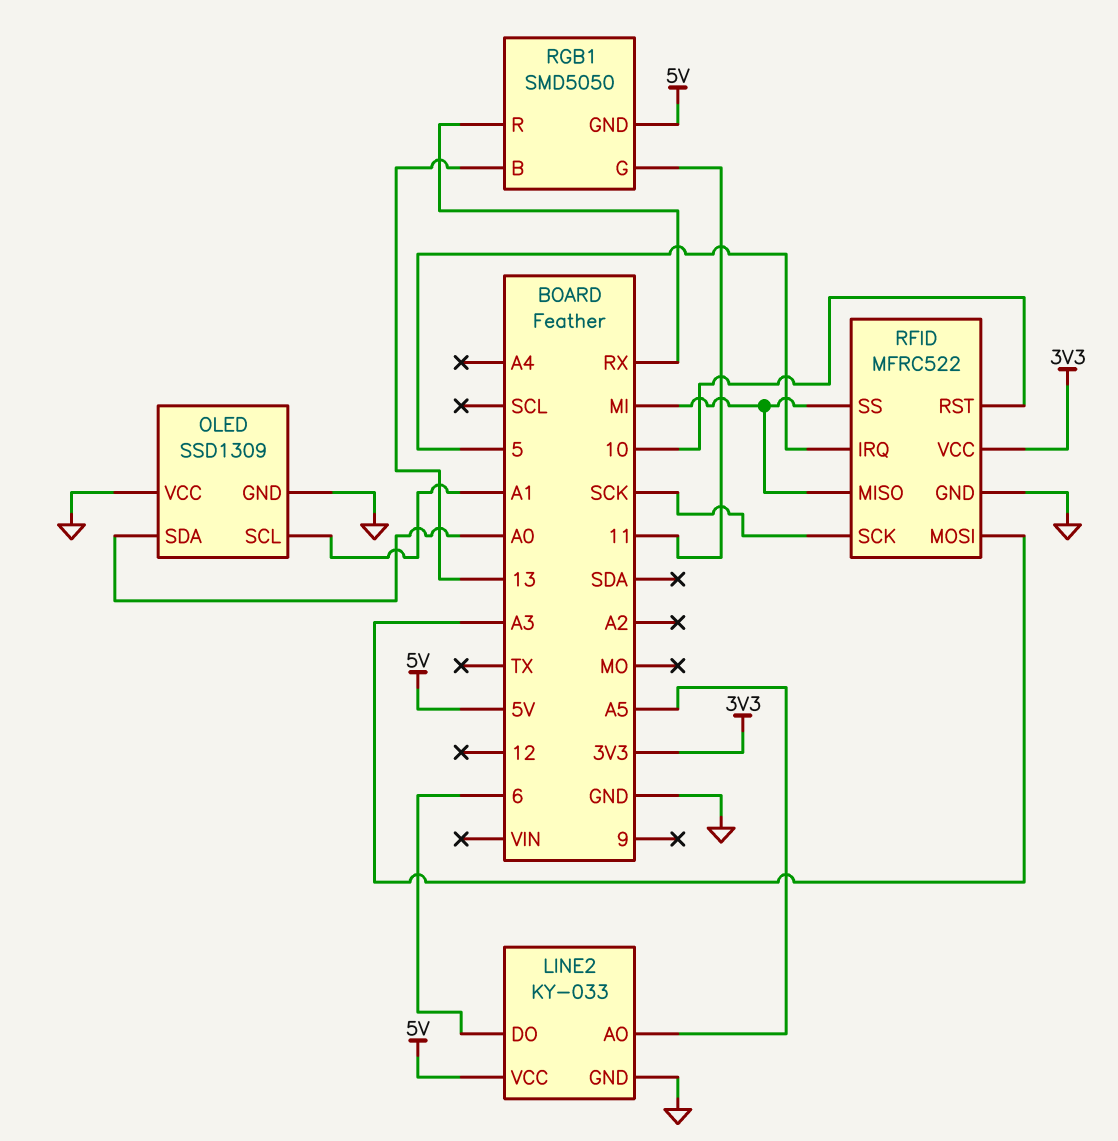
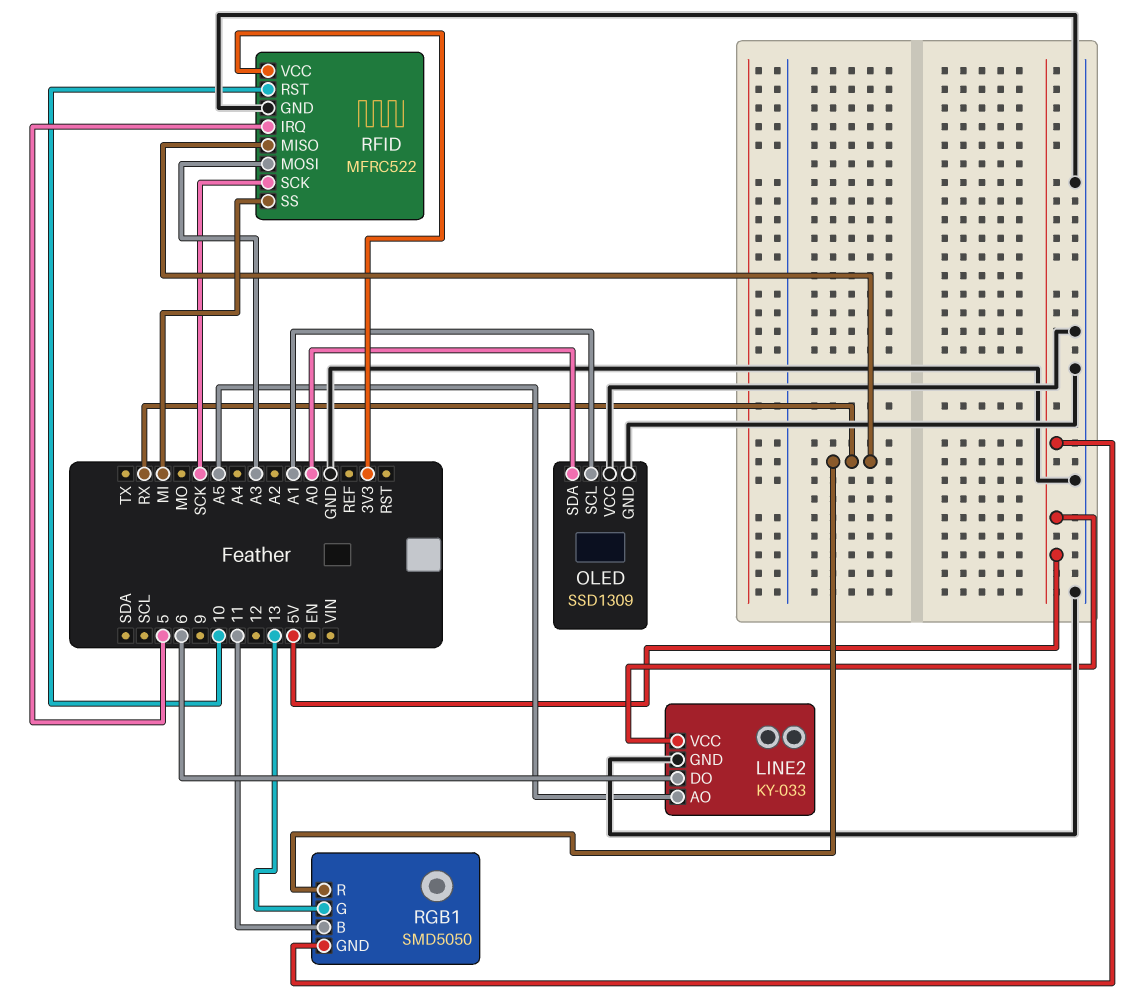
RFID pin MISO: MI -> RX
RGB1 pin B: 13 -> 11
RGB1 pin G: 11 -> 13

